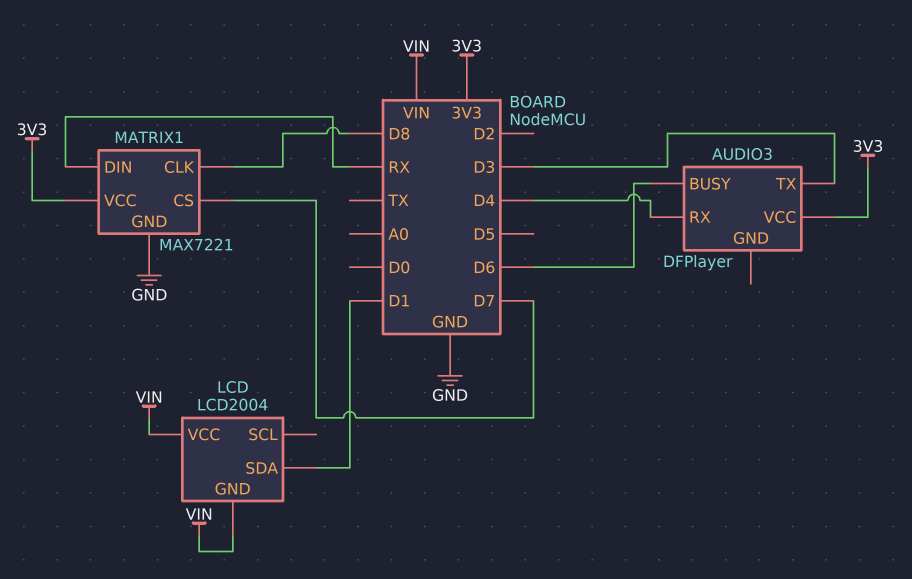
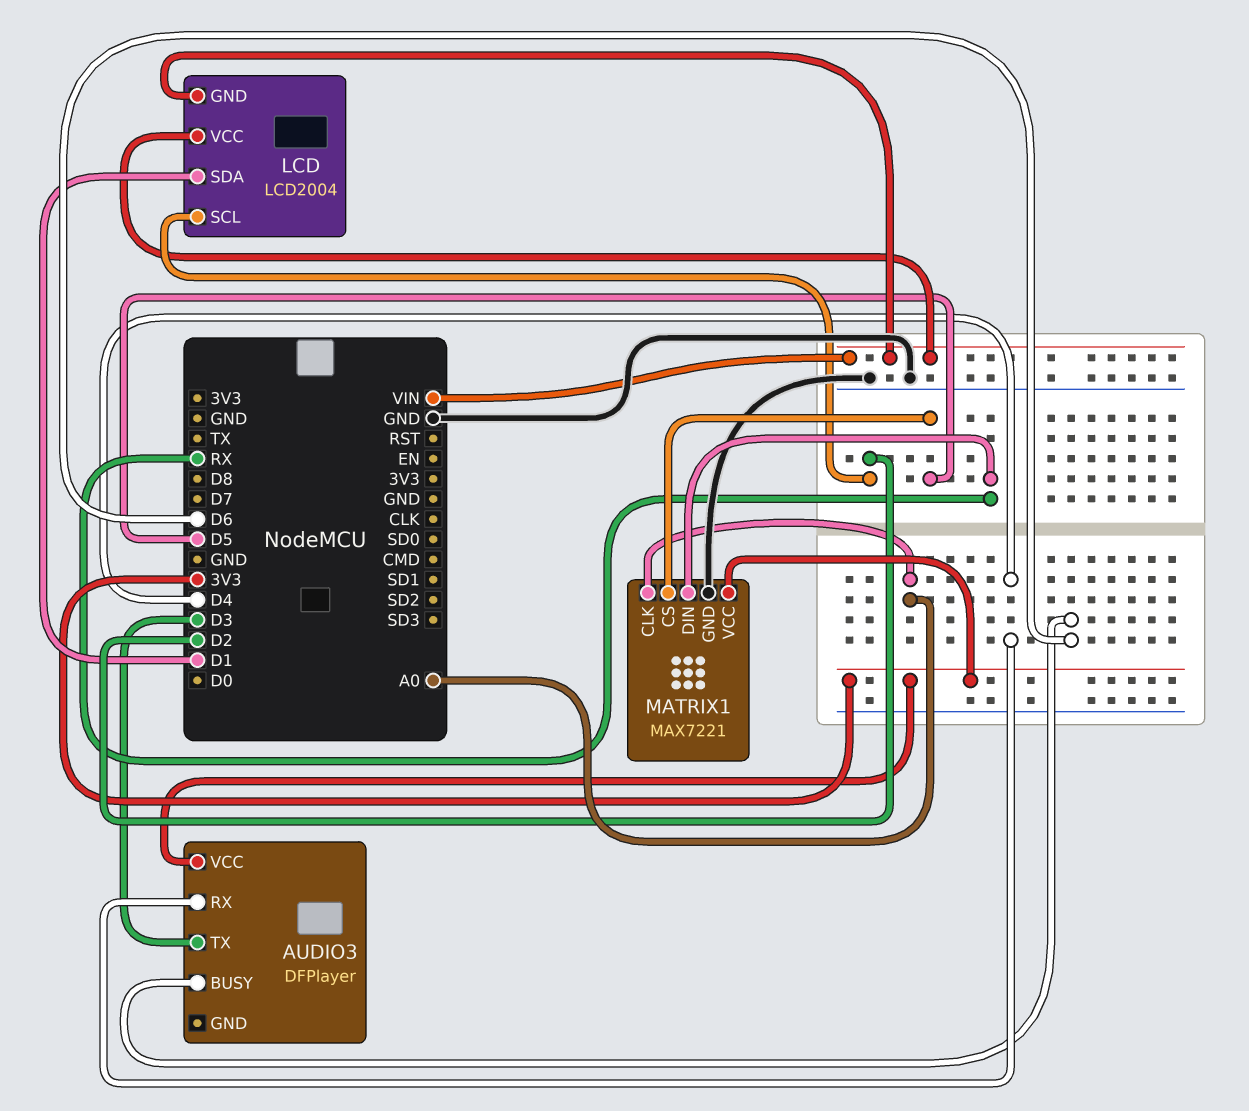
LCD pin SCL: none -> D2
MATRIX1 pin CLK: D8 -> A0
MATRIX1 pin CS: D7 -> D5

